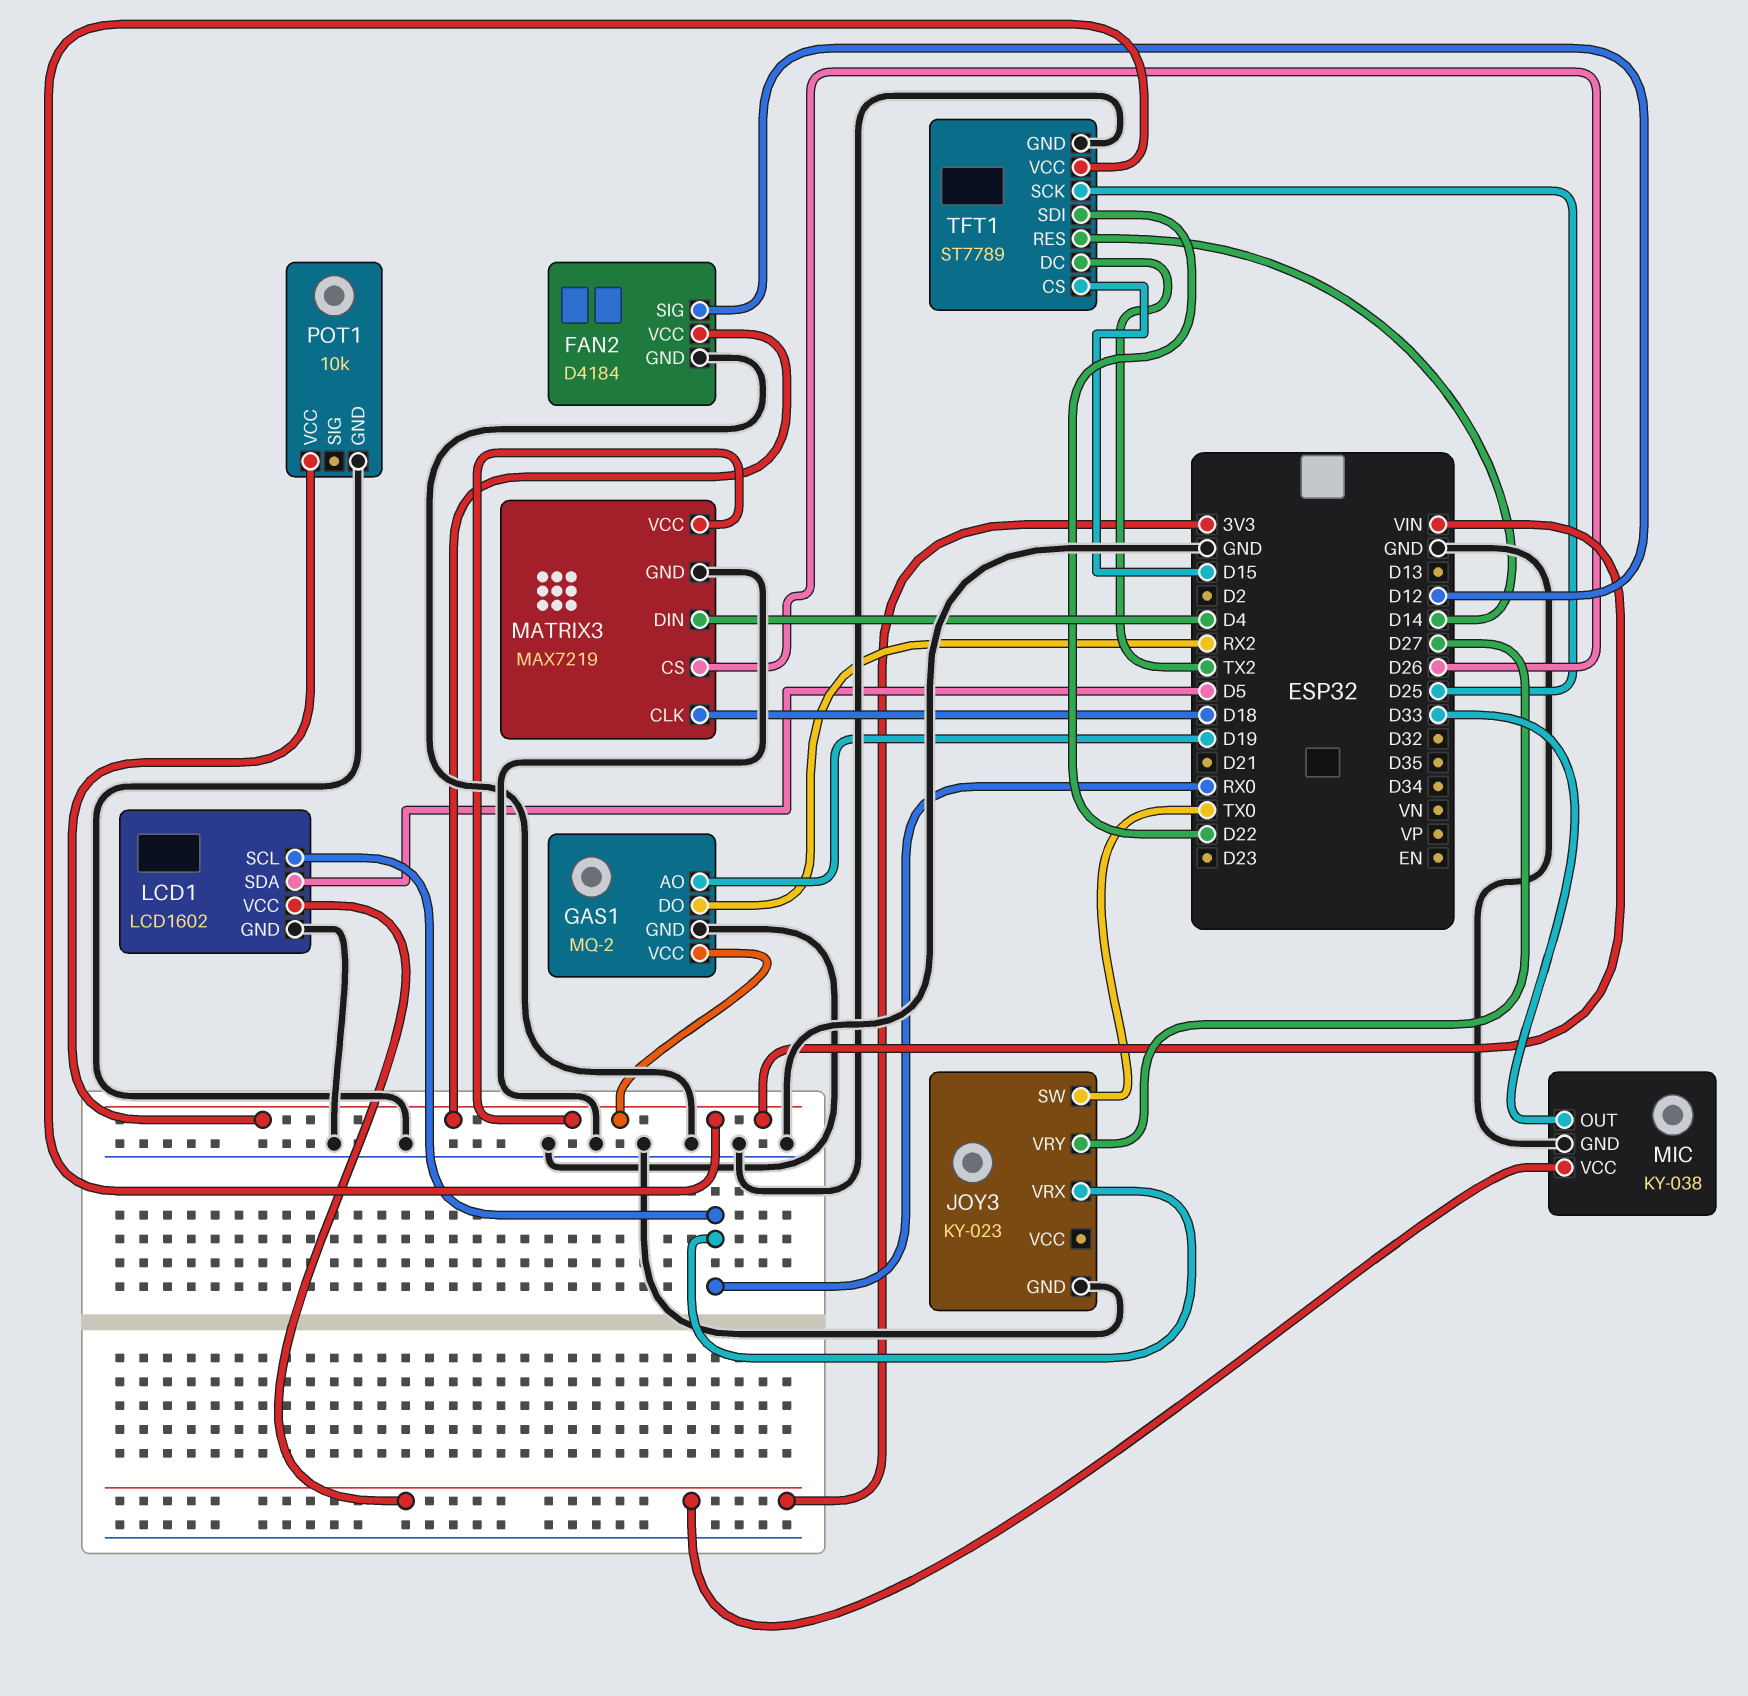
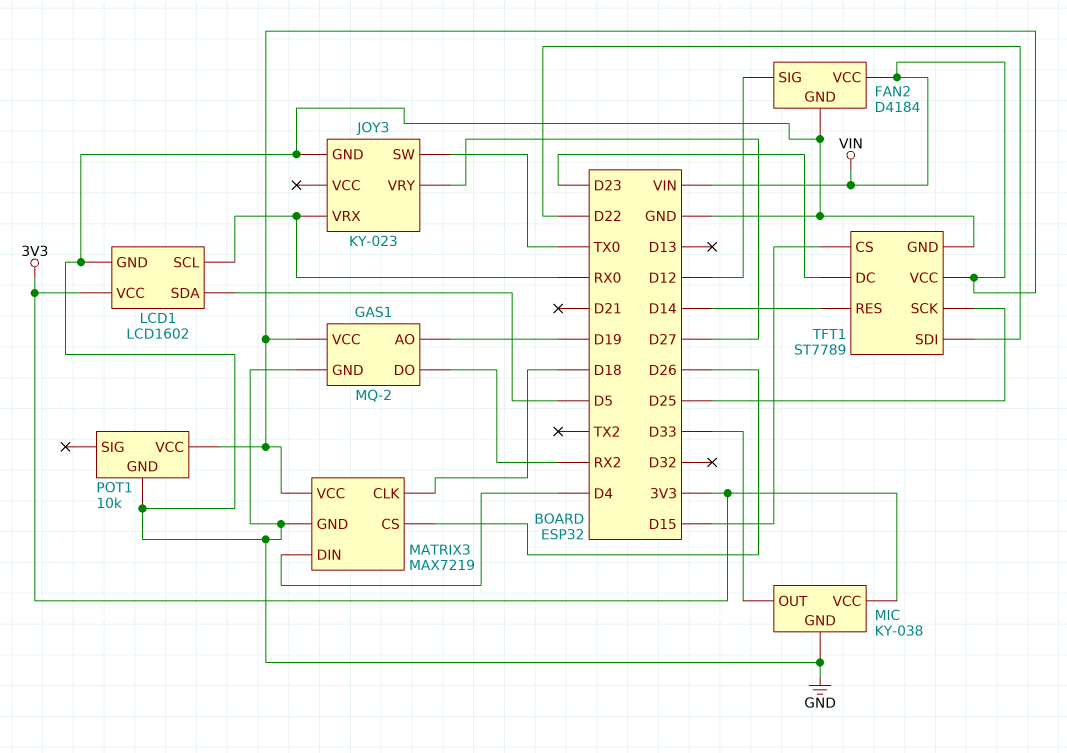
TFT1 pin DC: TX2 -> D23

